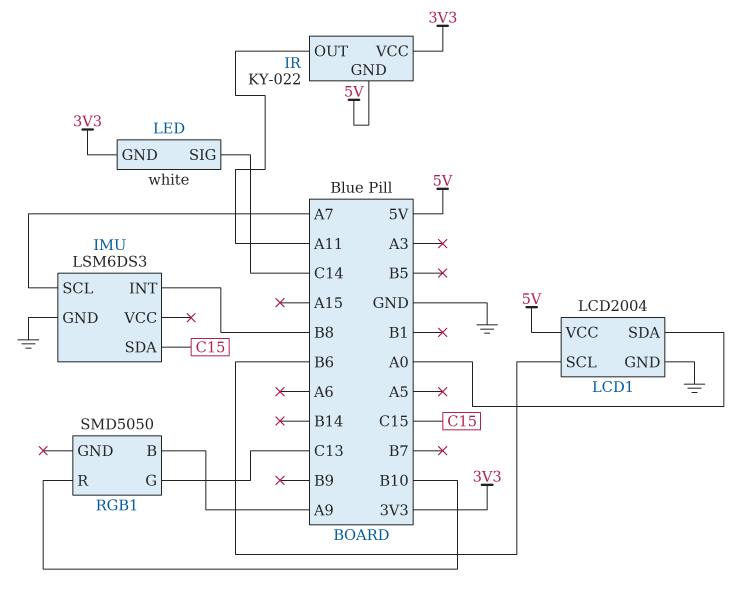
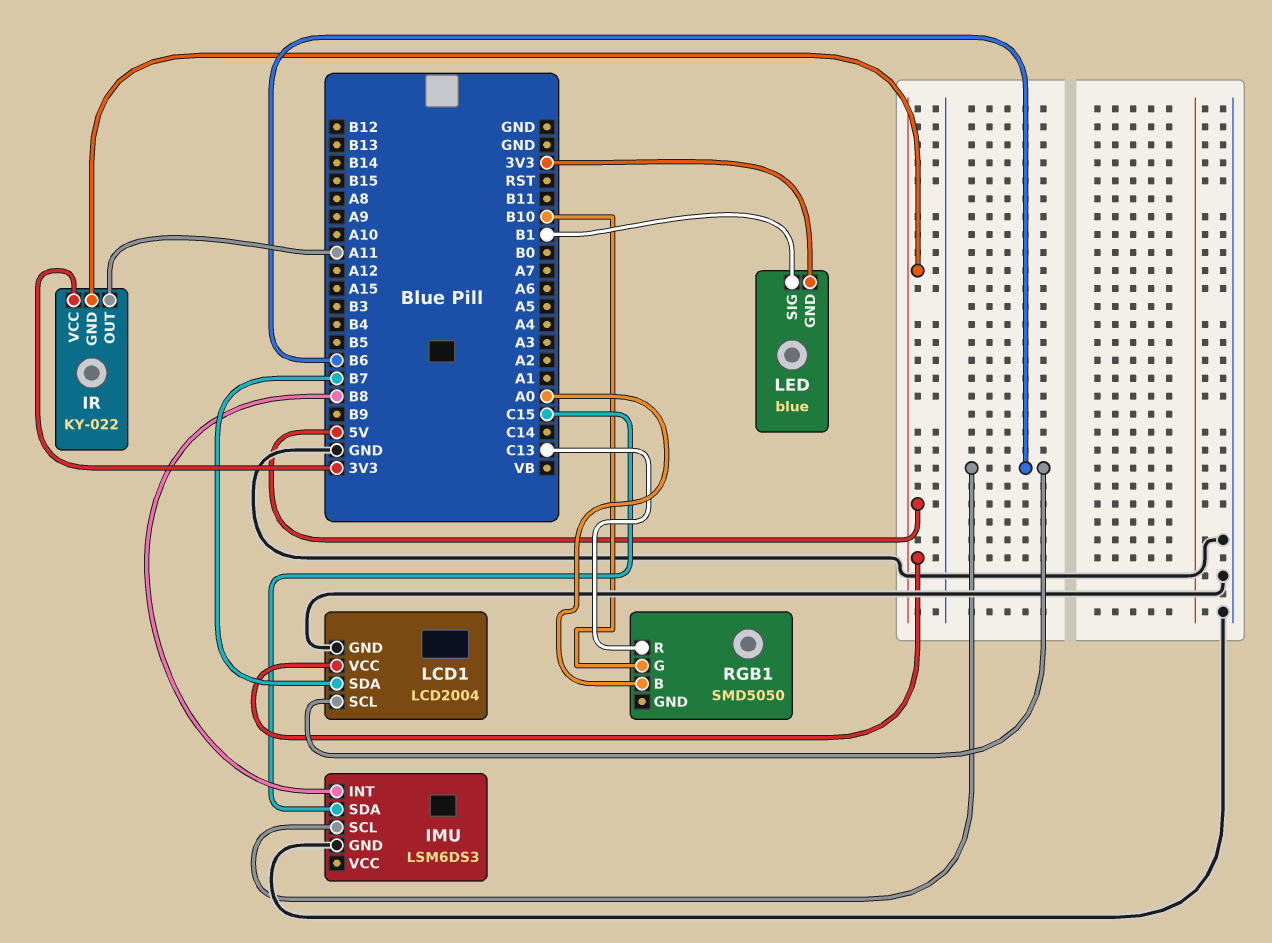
IMU pin SCL: A7 -> B6
LCD1 pin SDA: A0 -> B7
LED: white -> blue
LED pin SIG: C14 -> B1
RGB1 pin B: A9 -> A0
RGB1 pin G: C13 -> B10
RGB1 pin R: B10 -> C13

